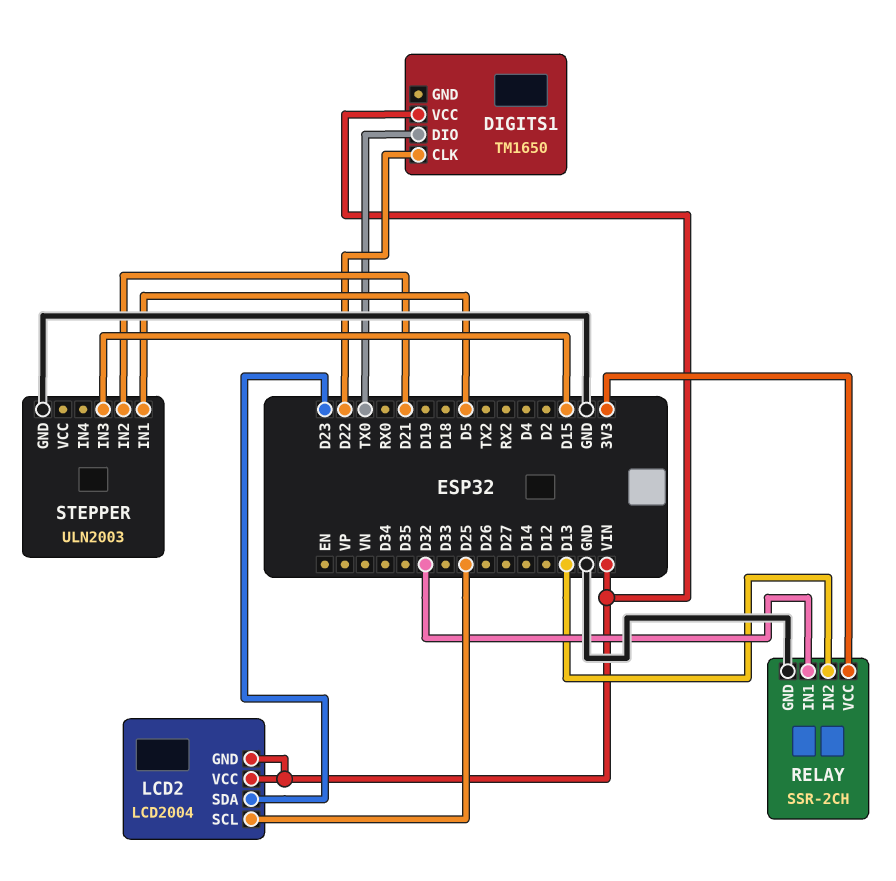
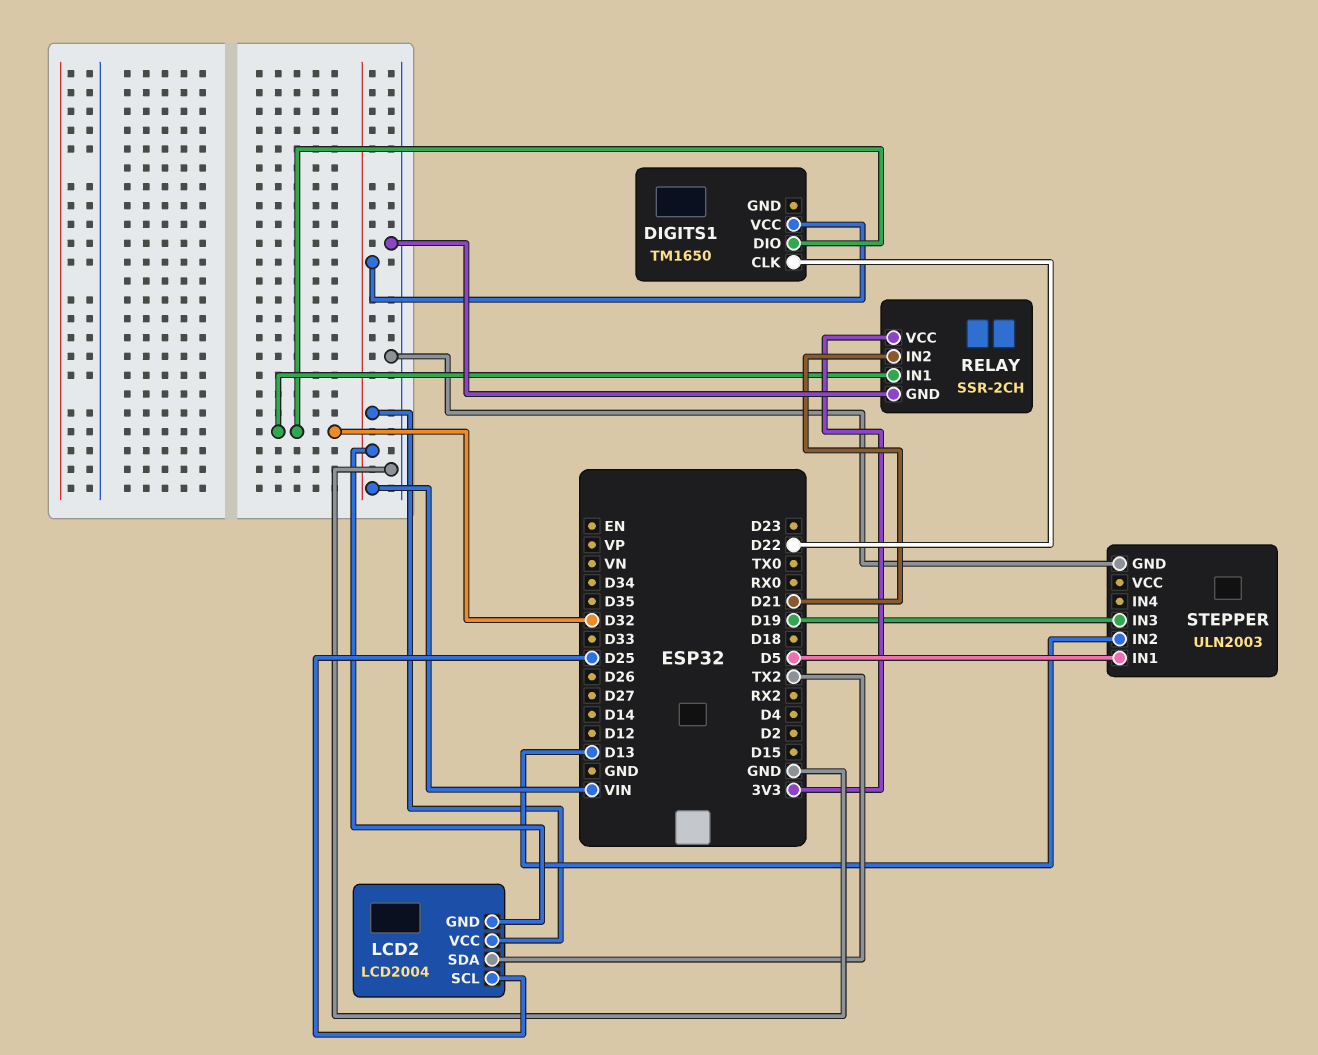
DIGITS1 pin DIO: TX0 -> D32
LCD2 pin SDA: D23 -> TX2
RELAY pin IN2: D13 -> D21
STEPPER pin IN2: D21 -> D13
STEPPER pin IN3: D15 -> D19

